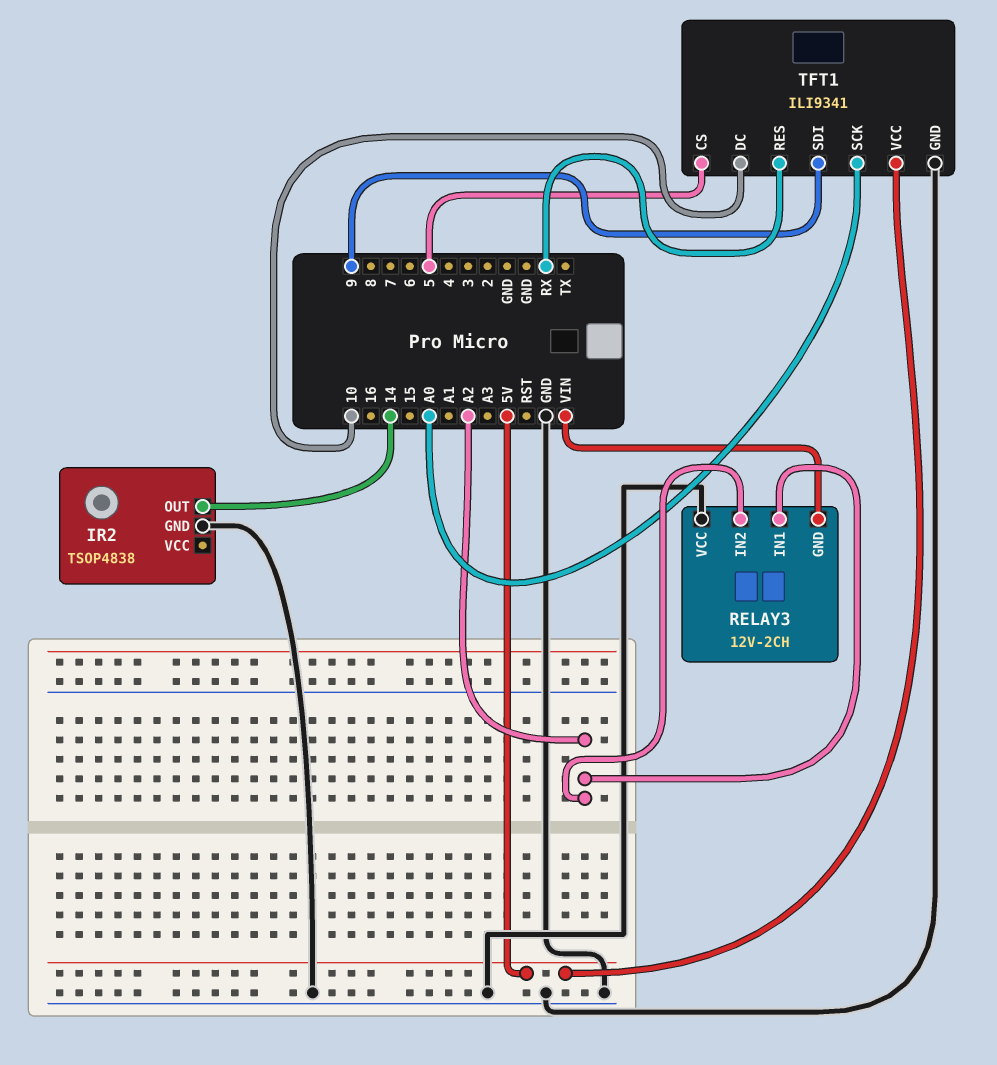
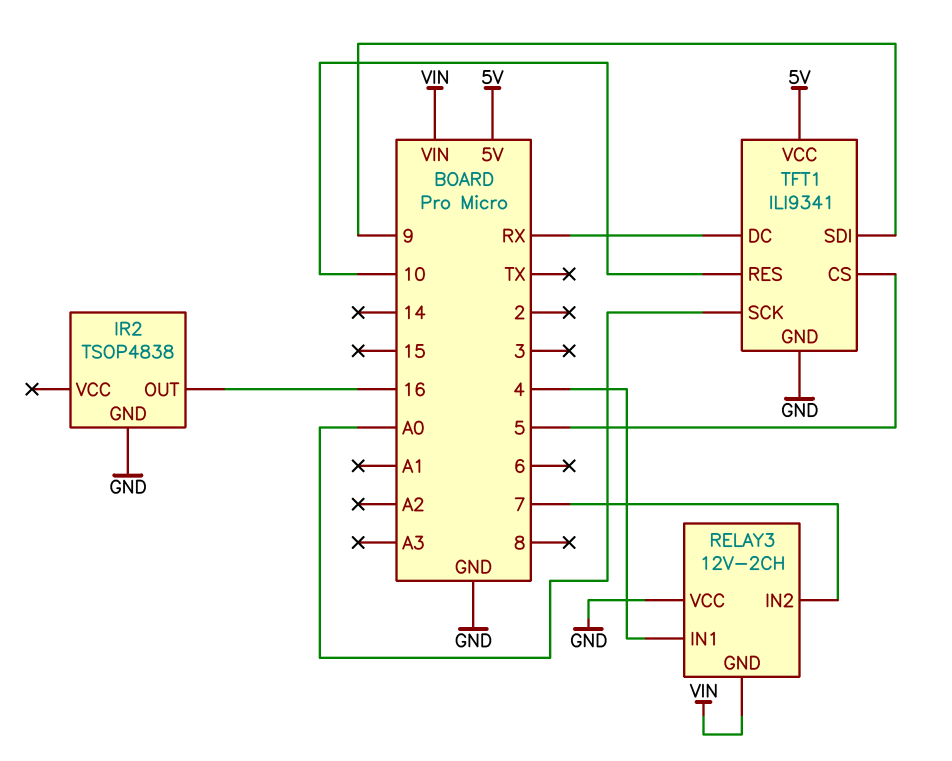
IR2 pin OUT: 14 -> 16
RELAY3 pin IN1: A2 -> 4
RELAY3 pin IN2: A2 -> 7
TFT1 pin DC: 10 -> RX
TFT1 pin RES: RX -> 10

